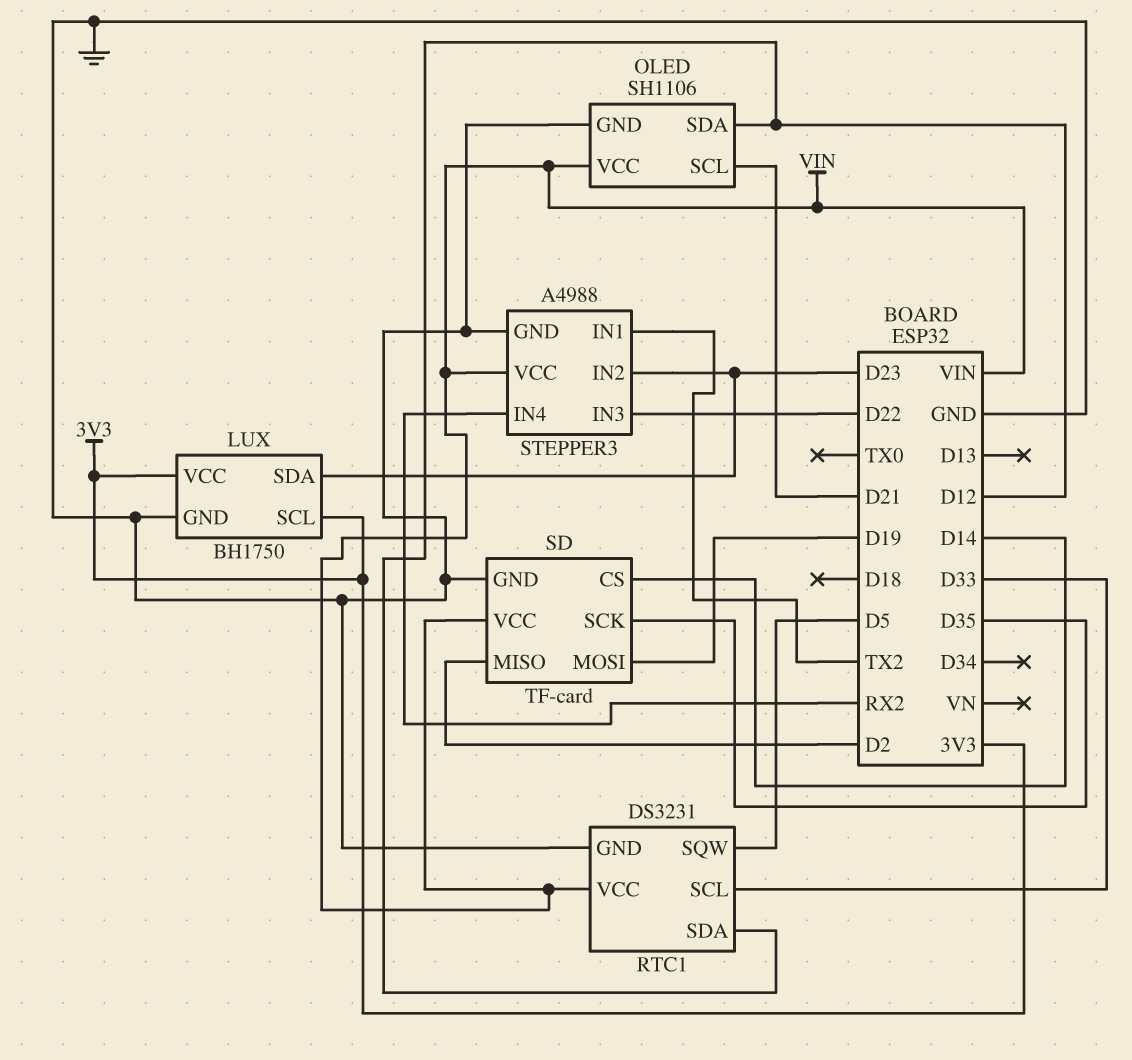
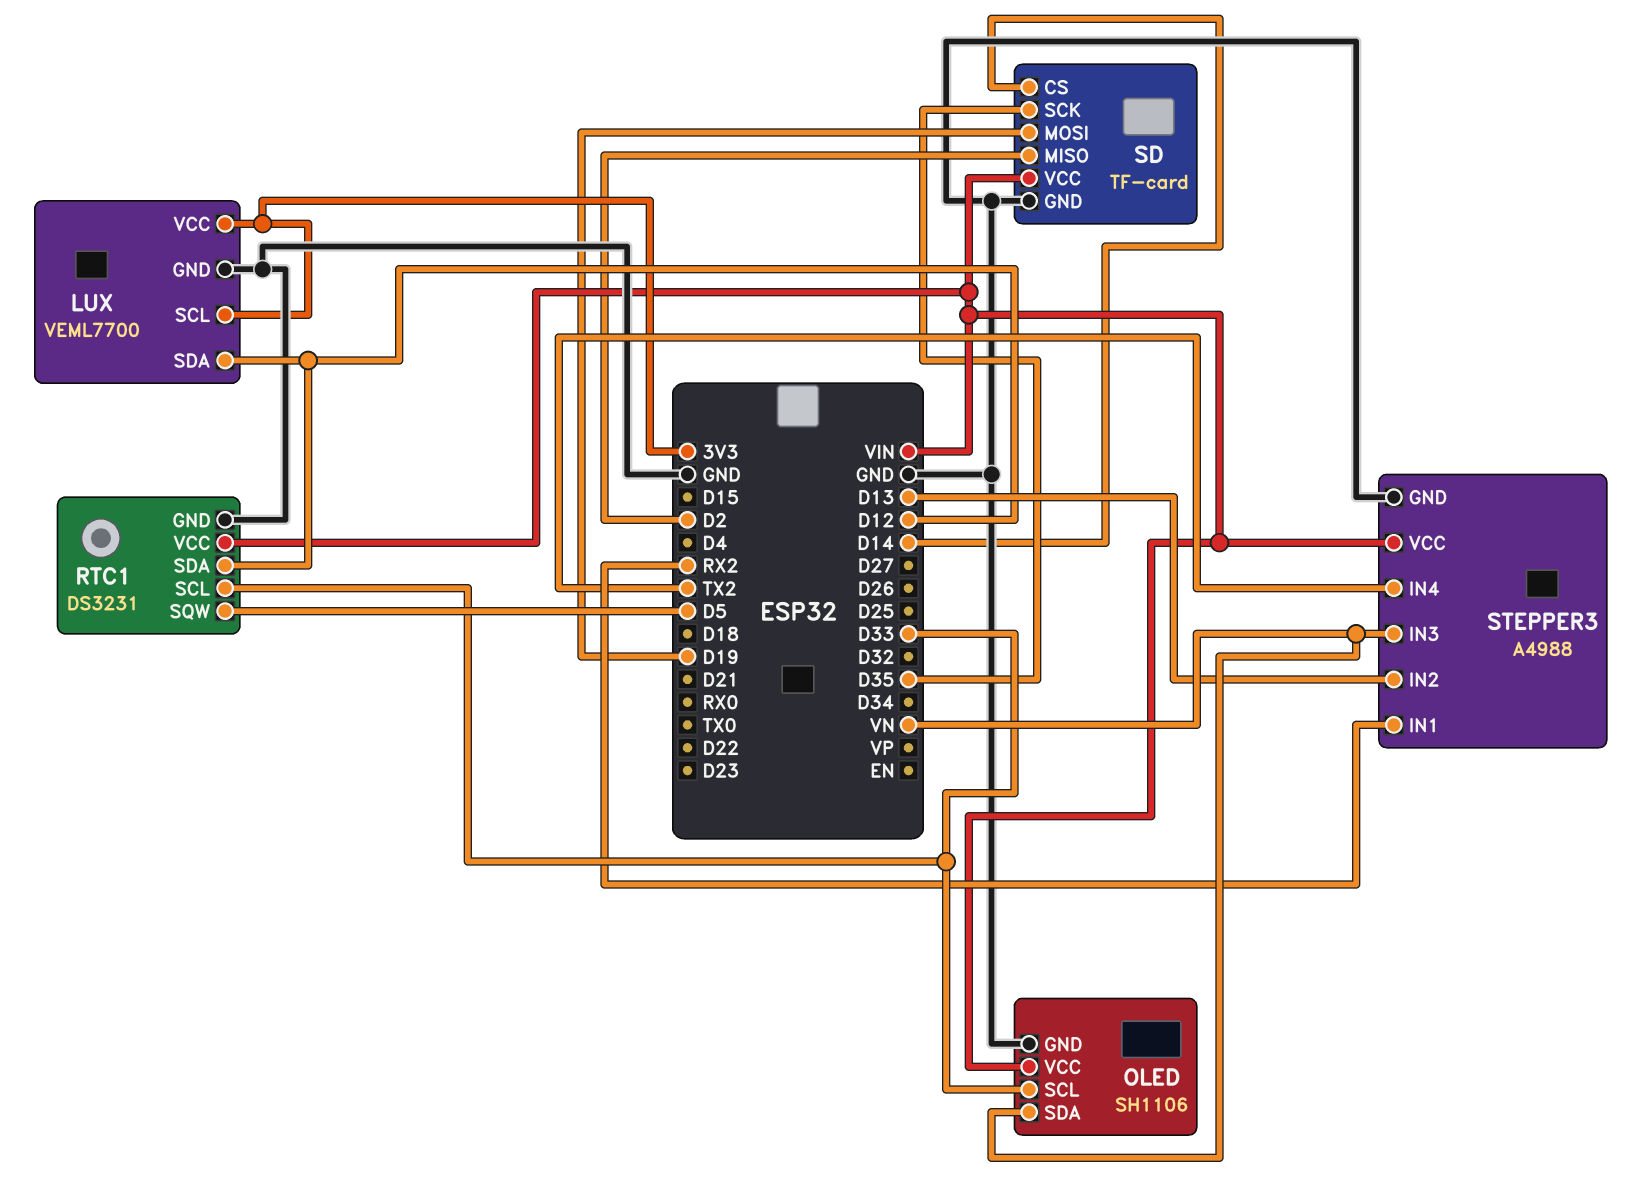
LUX: BH1750 -> VEML7700
LUX pin SDA: D23 -> D12
OLED pin SCL: D21 -> D33
OLED pin SDA: D12 -> VN
STEPPER3 pin IN1: TX2 -> RX2
STEPPER3 pin IN2: D23 -> D13
STEPPER3 pin IN3: D22 -> VN
STEPPER3 pin IN4: RX2 -> TX2

